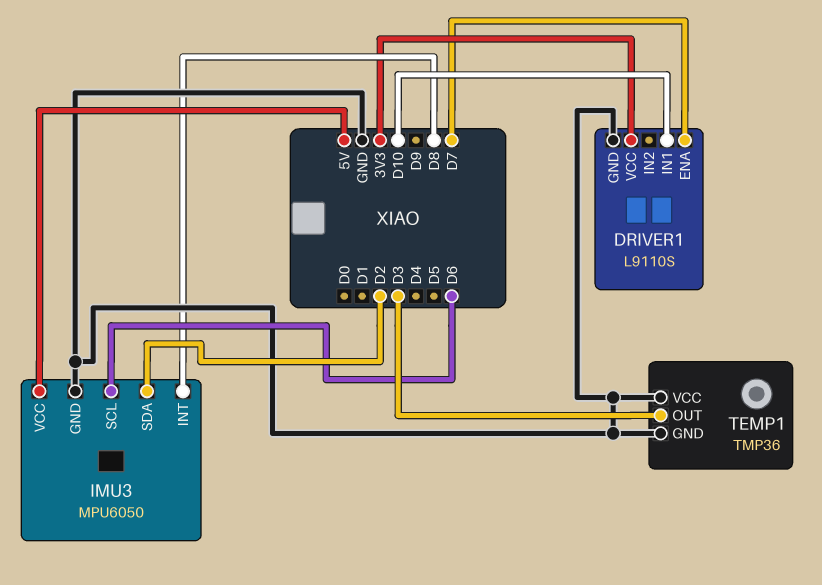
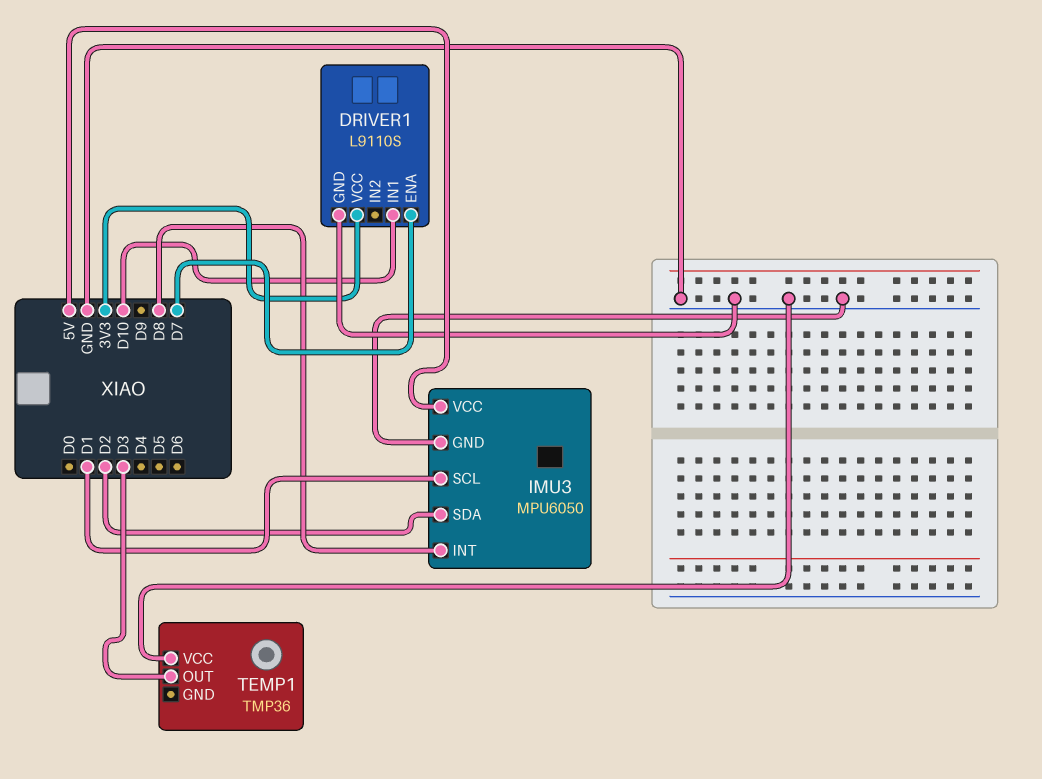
IMU3 pin SCL: D6 -> D1
TEMP1 pin GND: GND -> none

